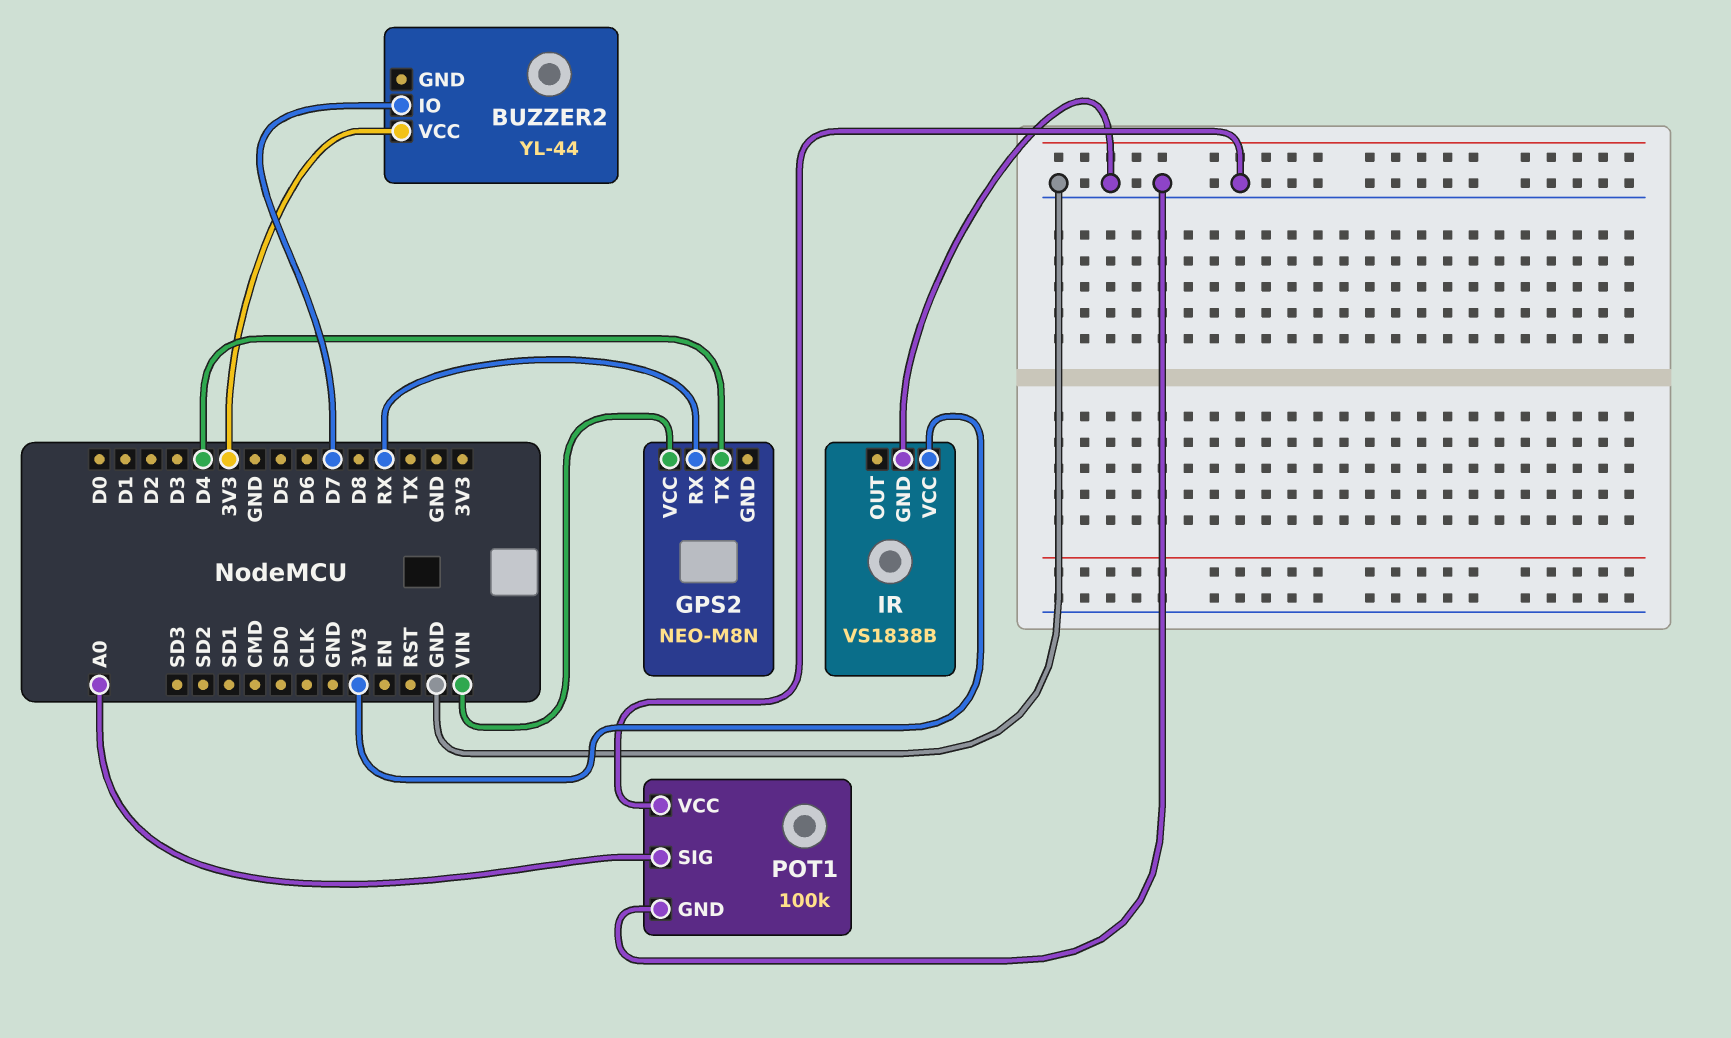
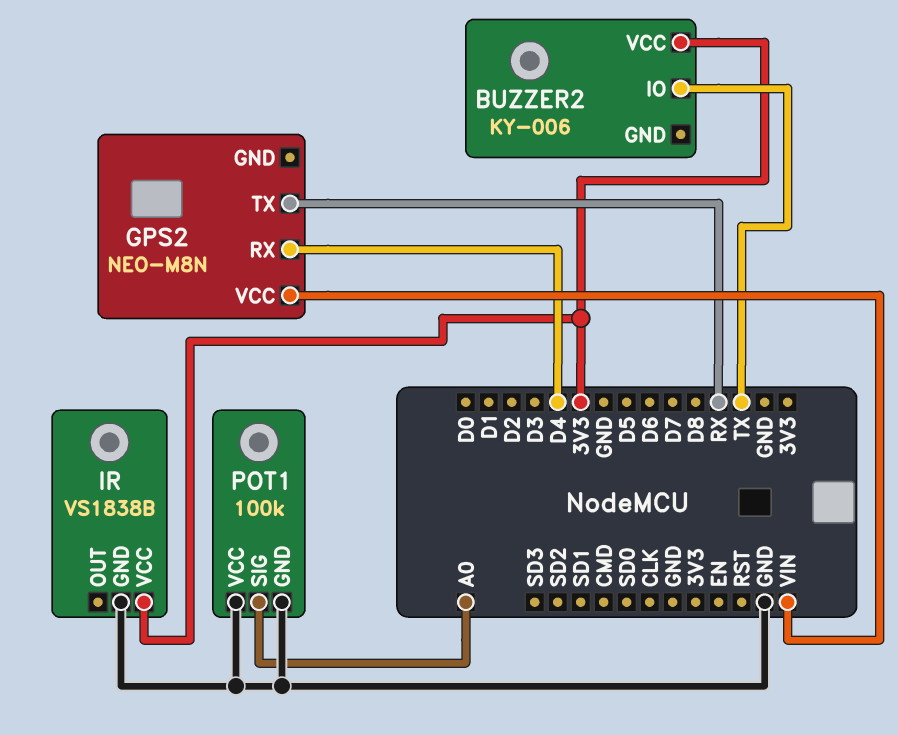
BUZZER2: YL-44 -> KY-006
BUZZER2 pin IO: D7 -> TX
GPS2 pin RX: RX -> D4
GPS2 pin TX: D4 -> RX

